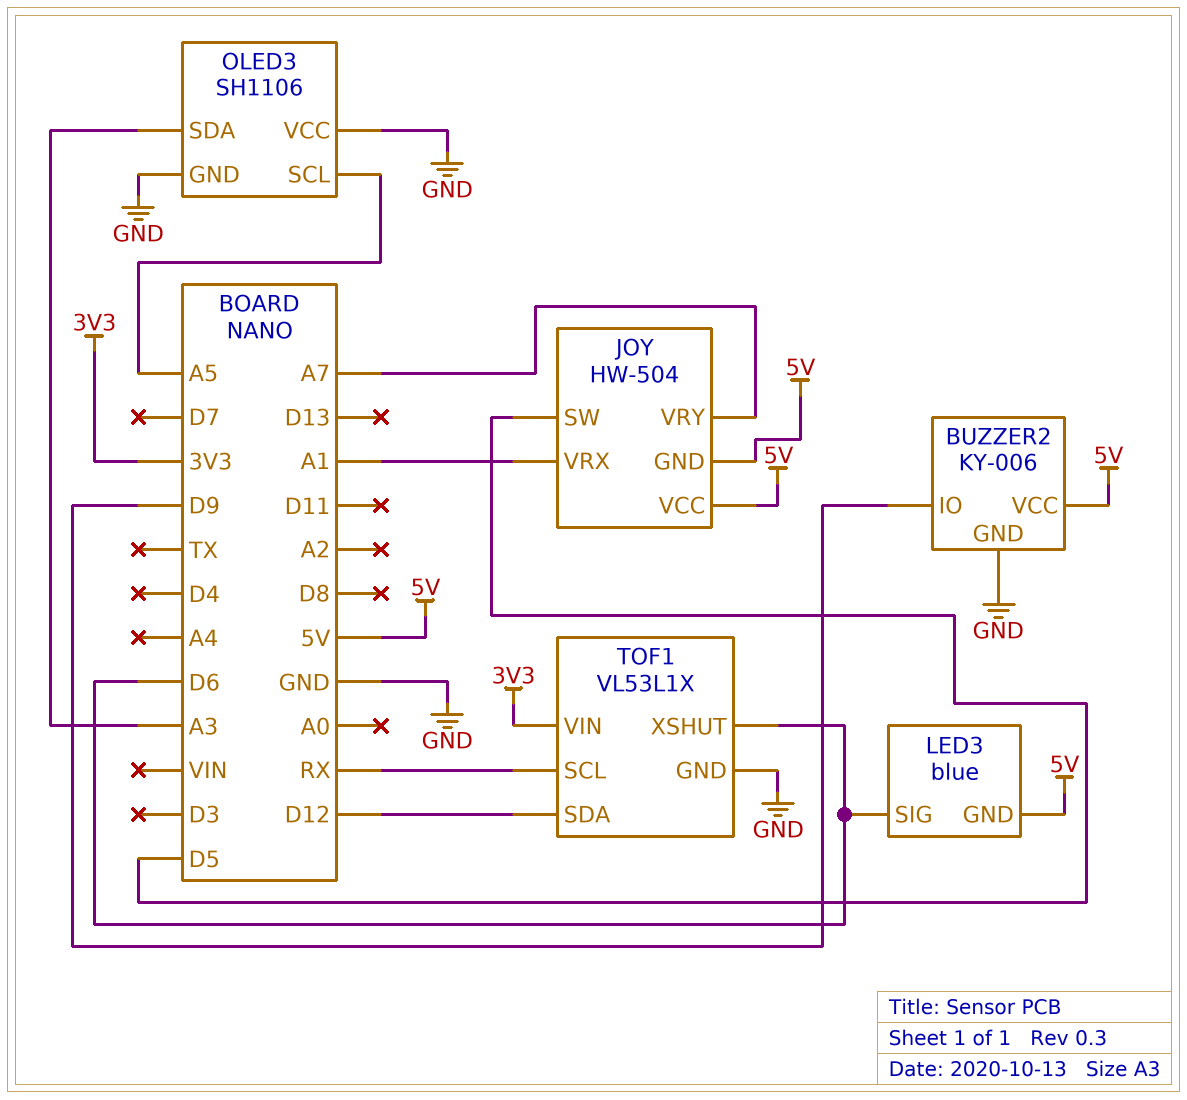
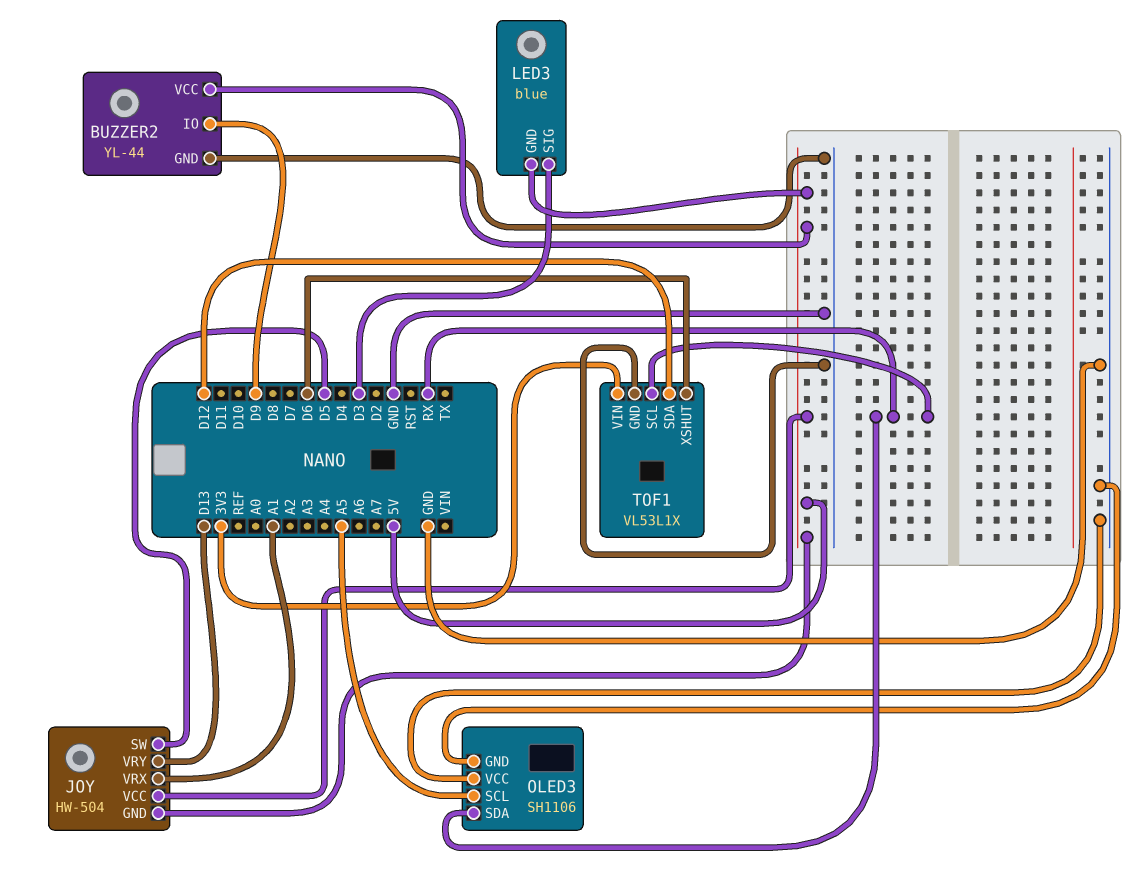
BUZZER2: KY-006 -> YL-44
JOY pin VRY: A7 -> D13
LED3 pin SIG: D6 -> D3
OLED3 pin SDA: A3 -> RX

